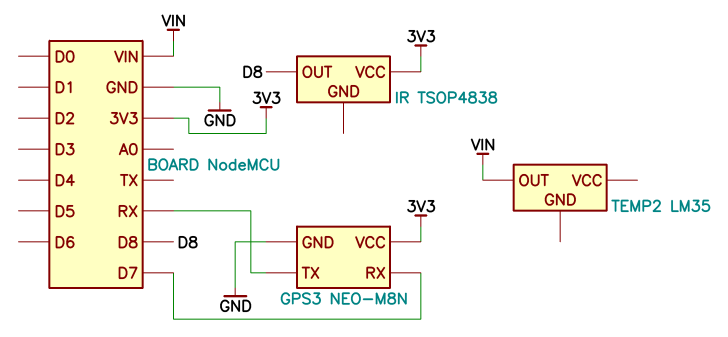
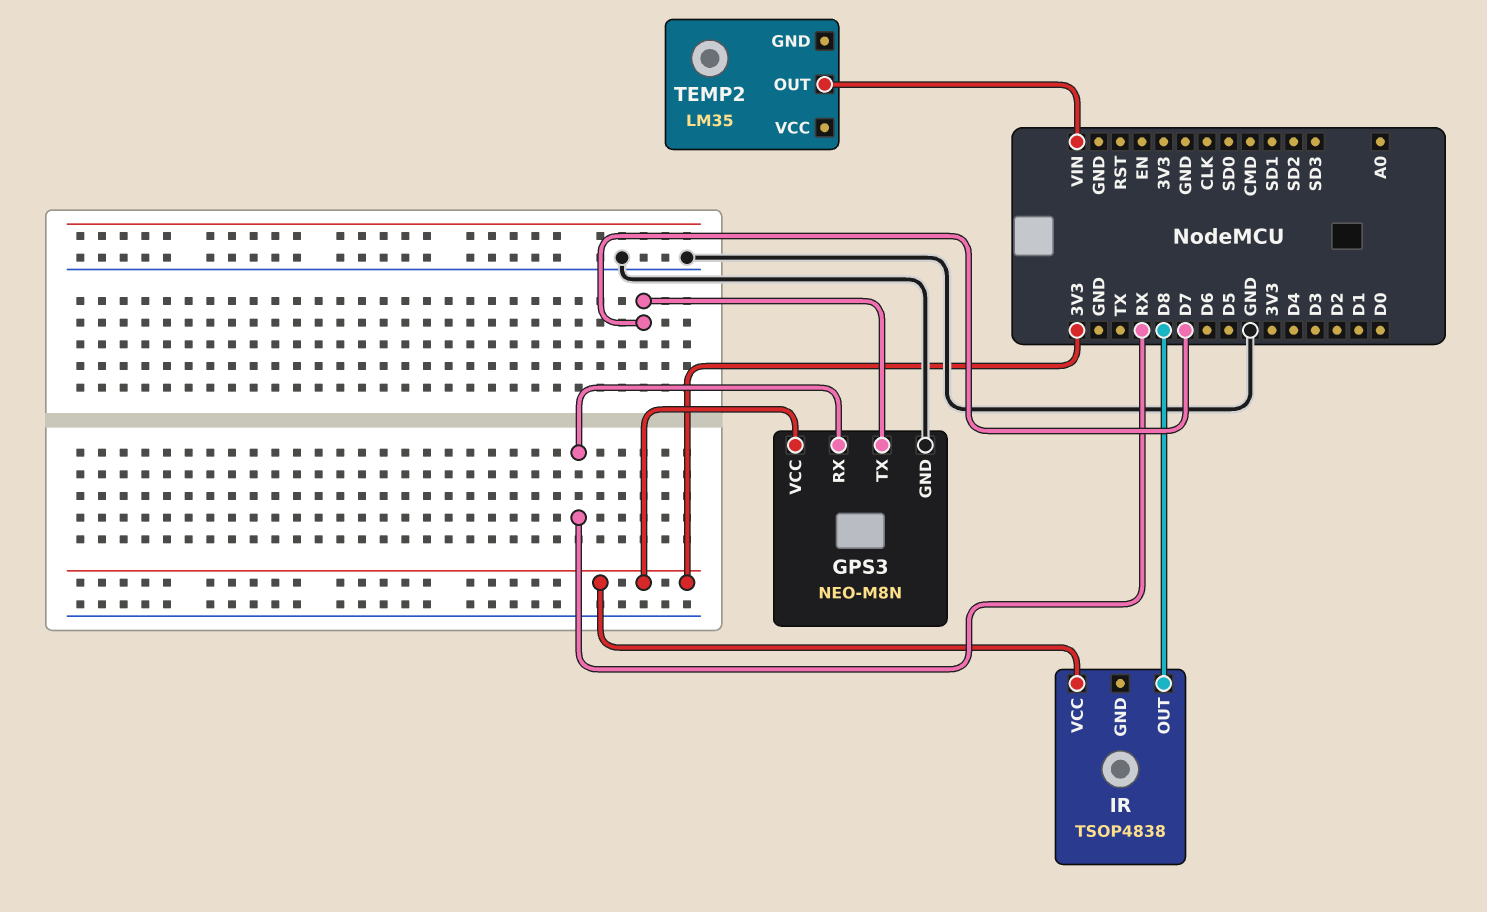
GPS3 pin RX: D7 -> RX
GPS3 pin TX: RX -> D7

